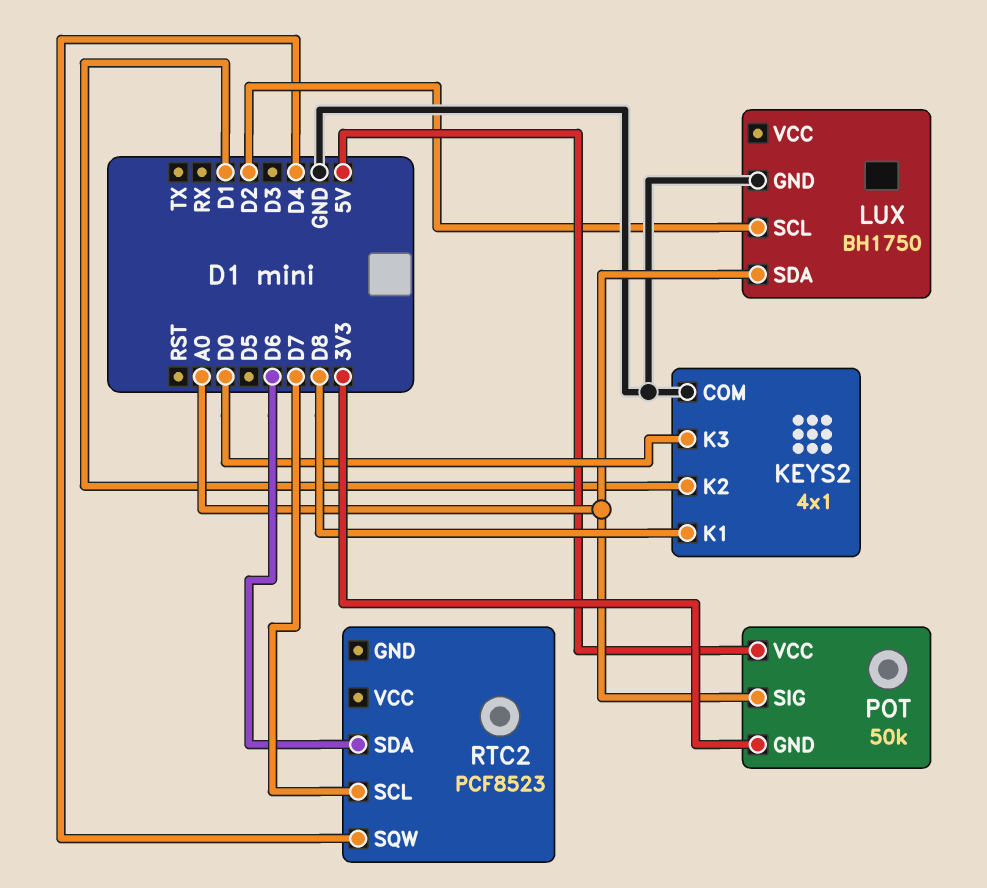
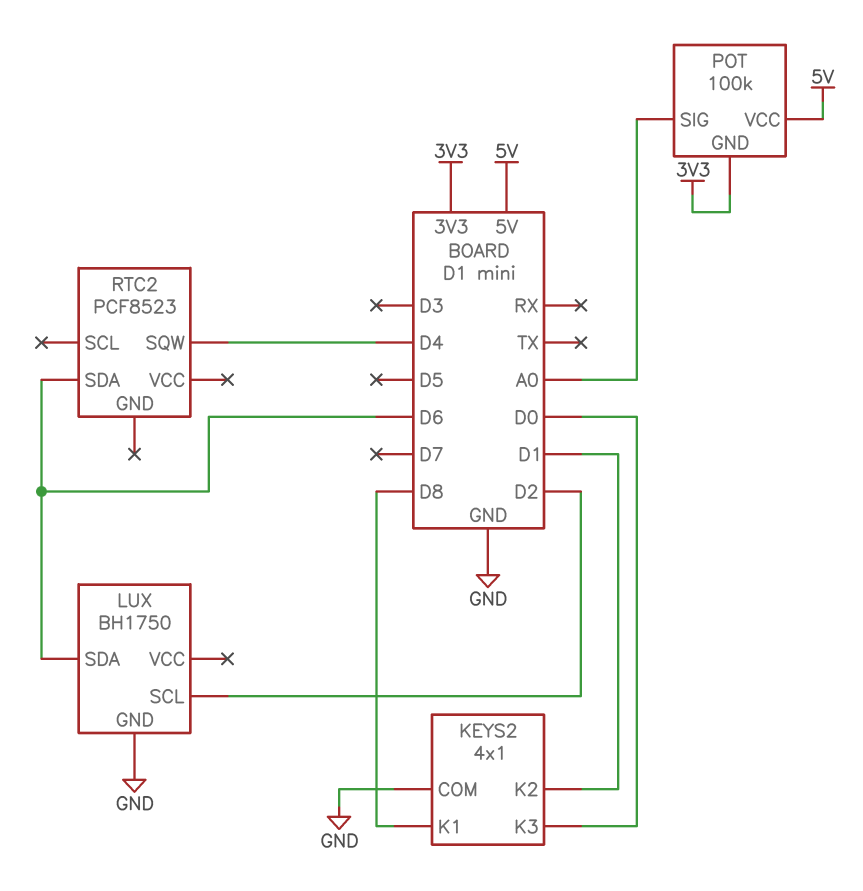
LUX pin SDA: A0 -> D6
POT: 50k -> 100k
RTC2 pin SCL: D7 -> none

